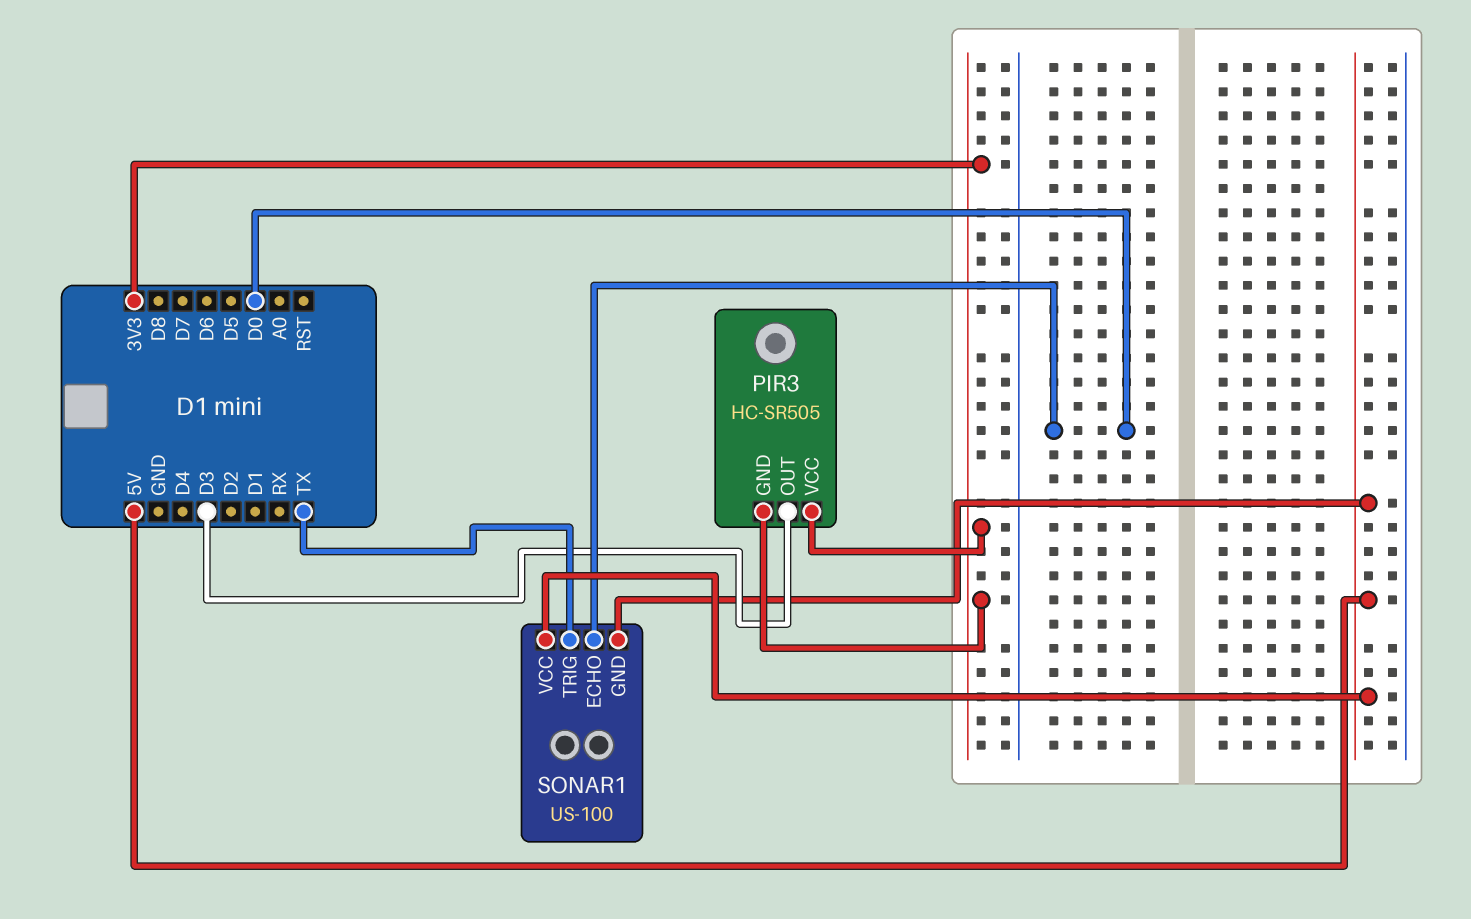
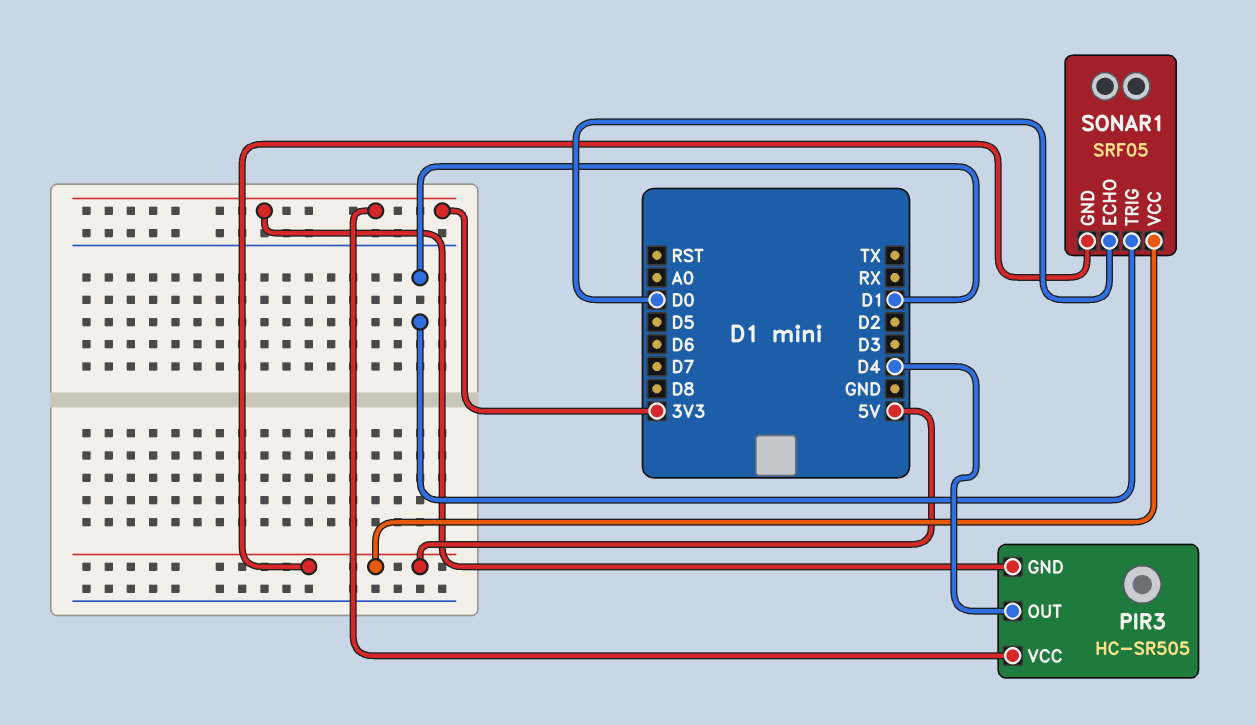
PIR3 pin OUT: D3 -> D4
SONAR1: US-100 -> SRF05
SONAR1 pin TRIG: TX -> D1

